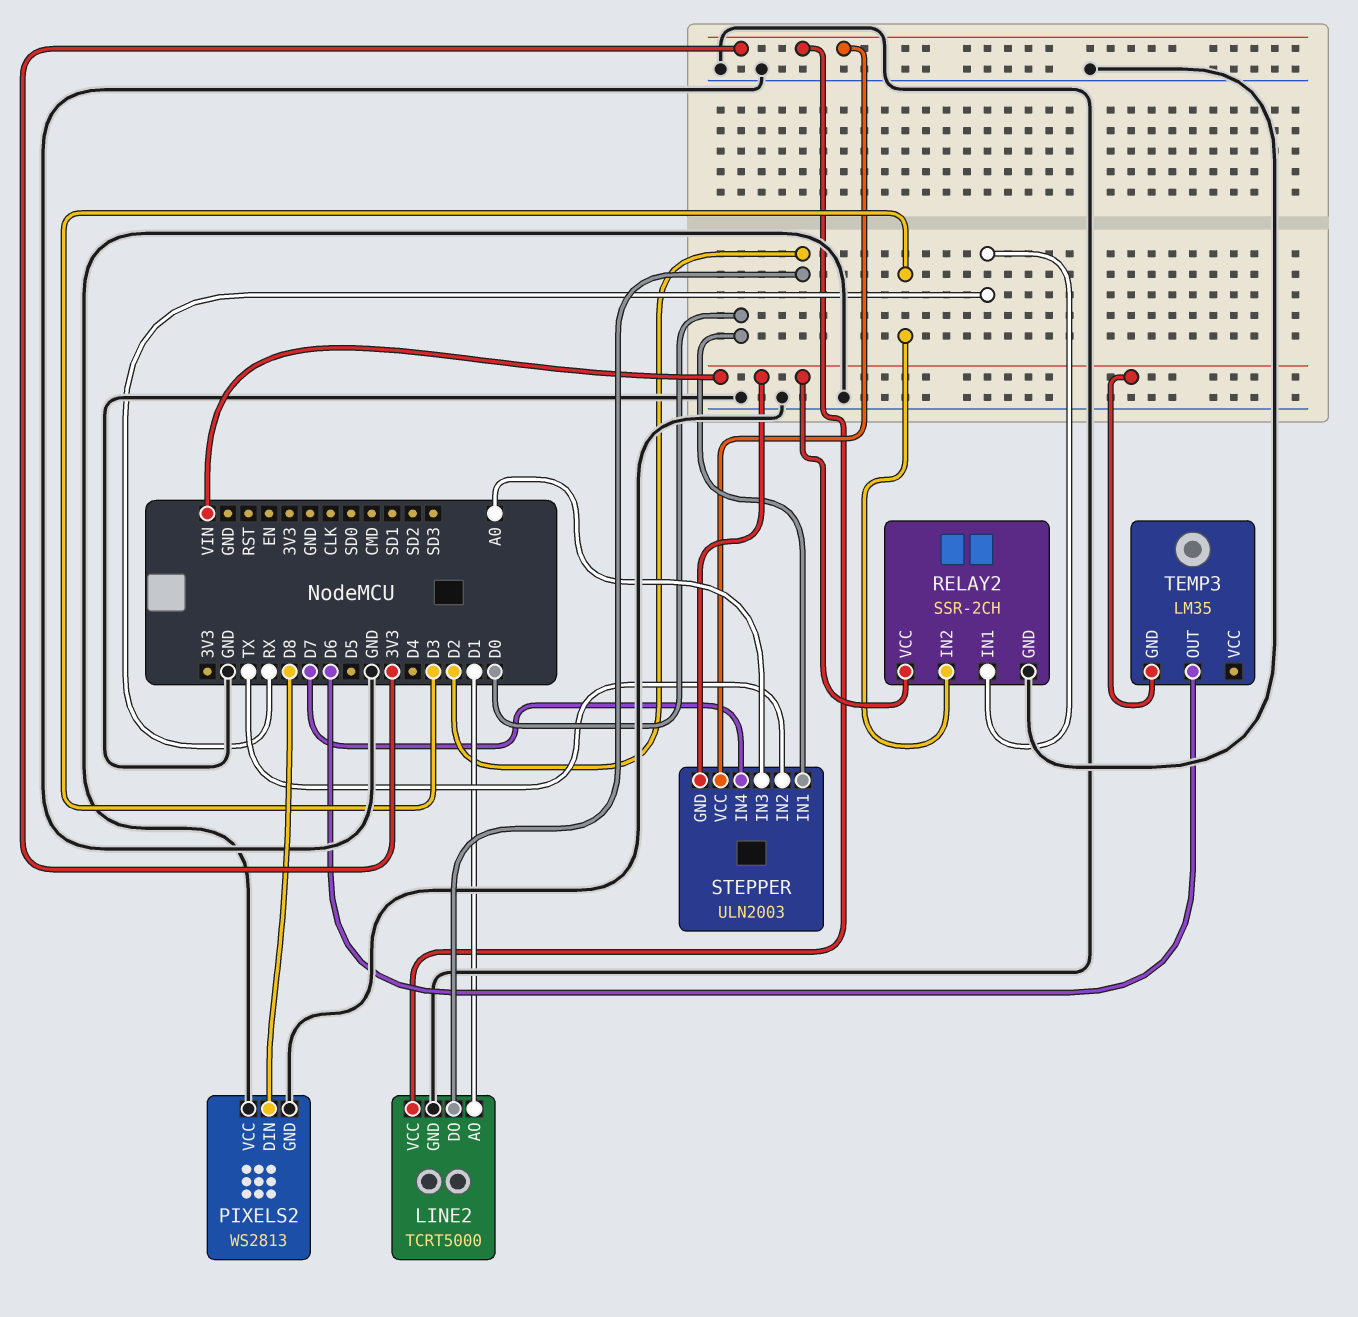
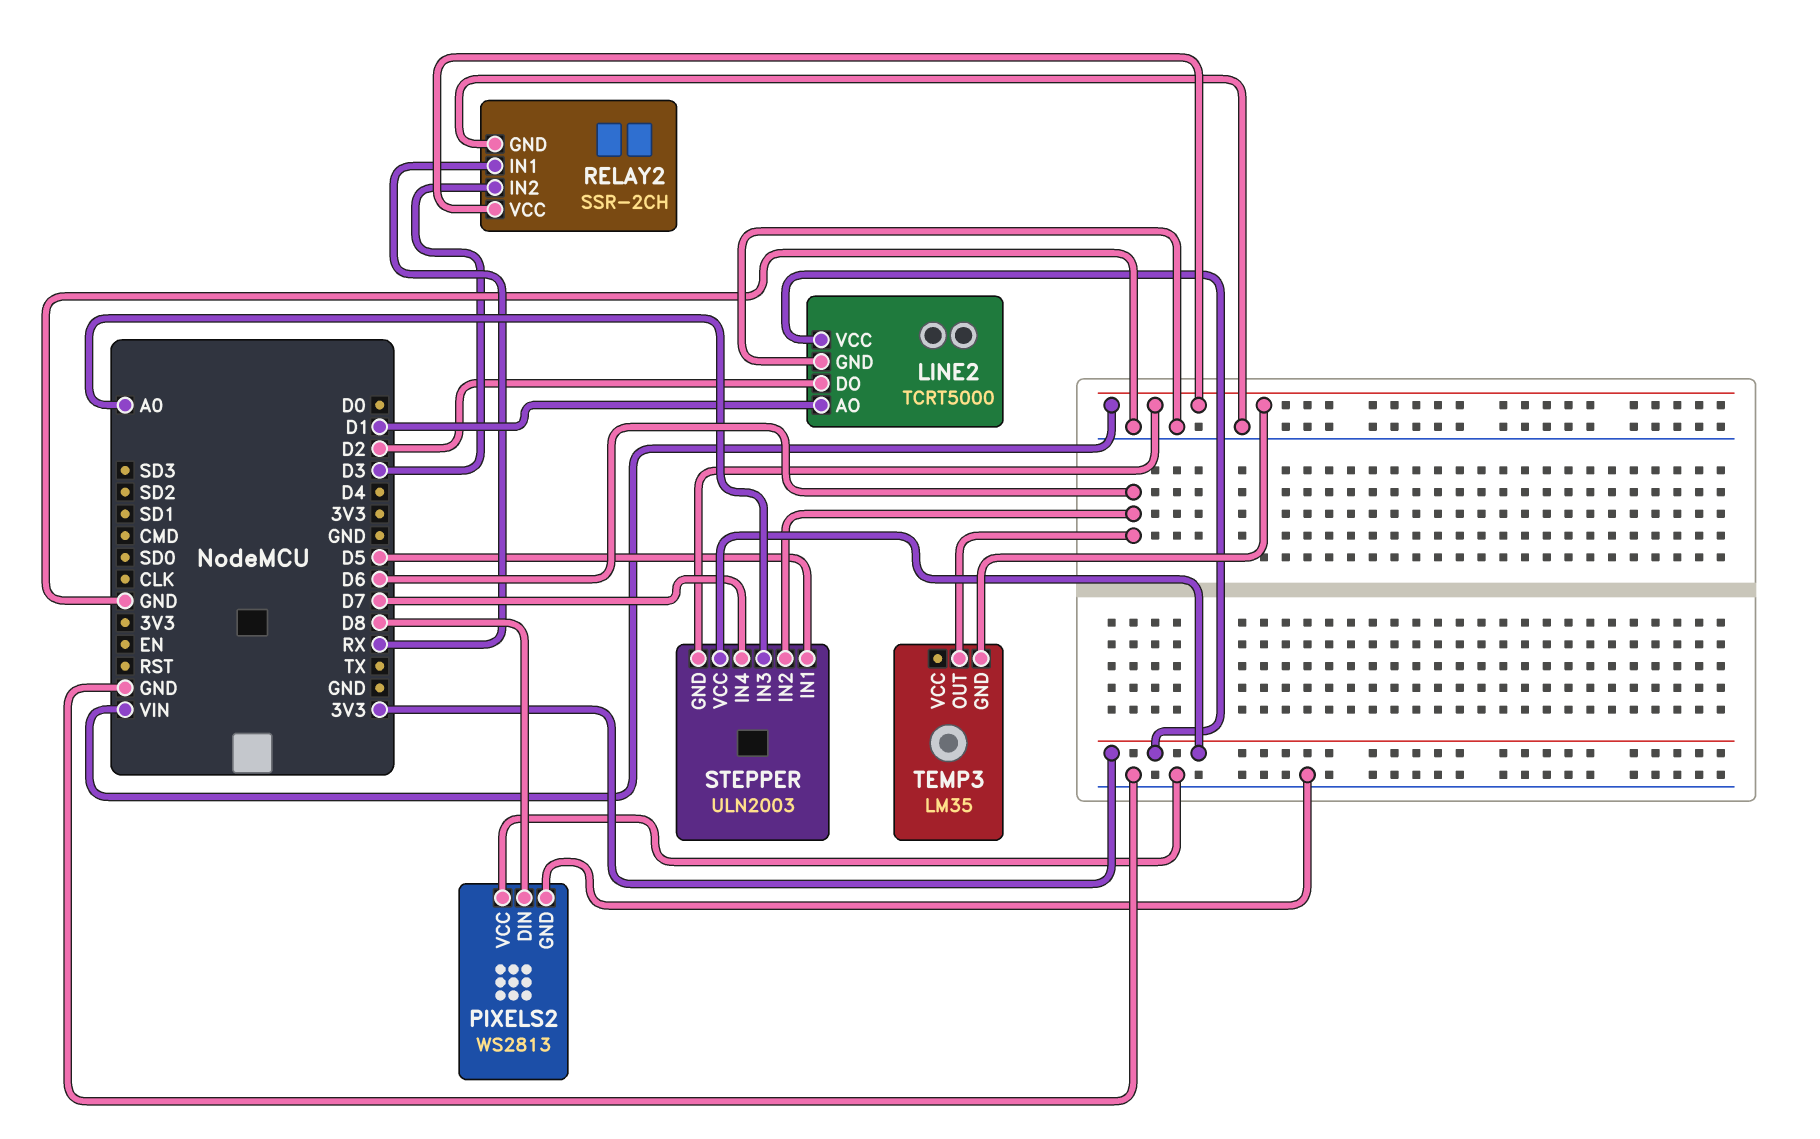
STEPPER pin IN1: D0 -> D5
STEPPER pin IN2: TX -> D6

